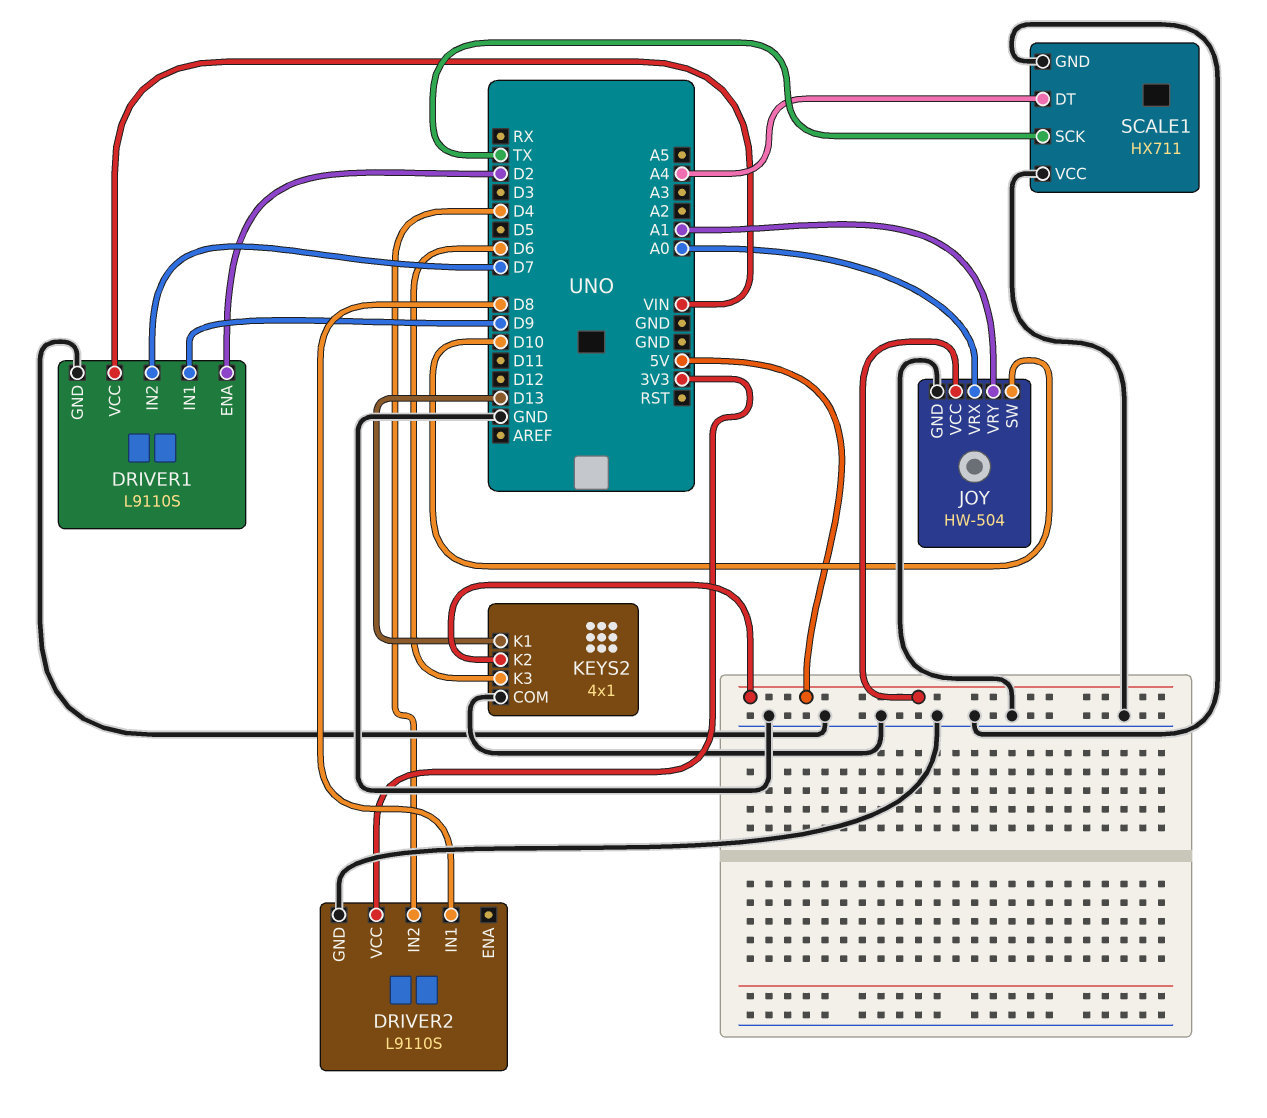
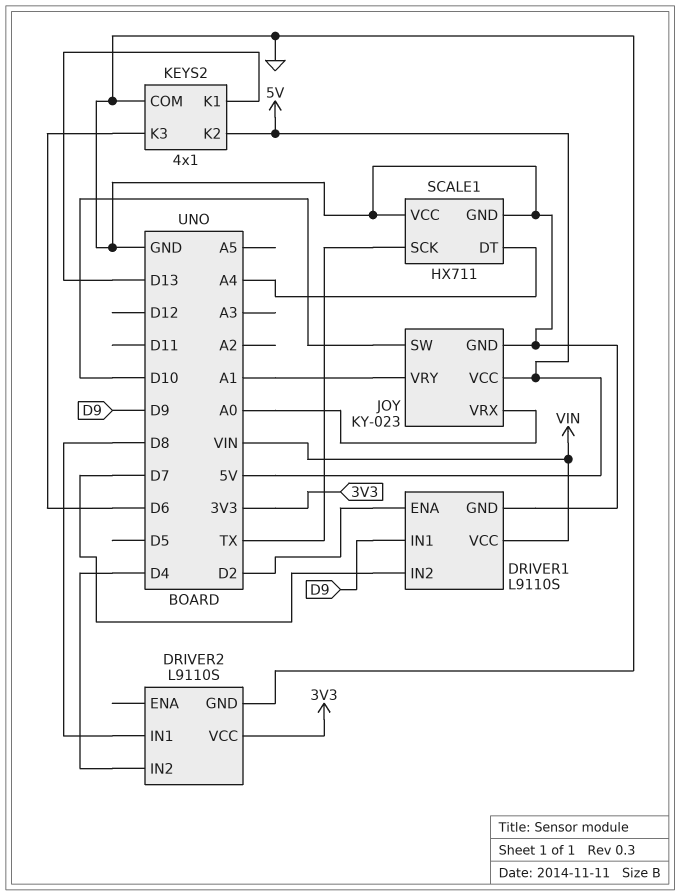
JOY: HW-504 -> KY-023

